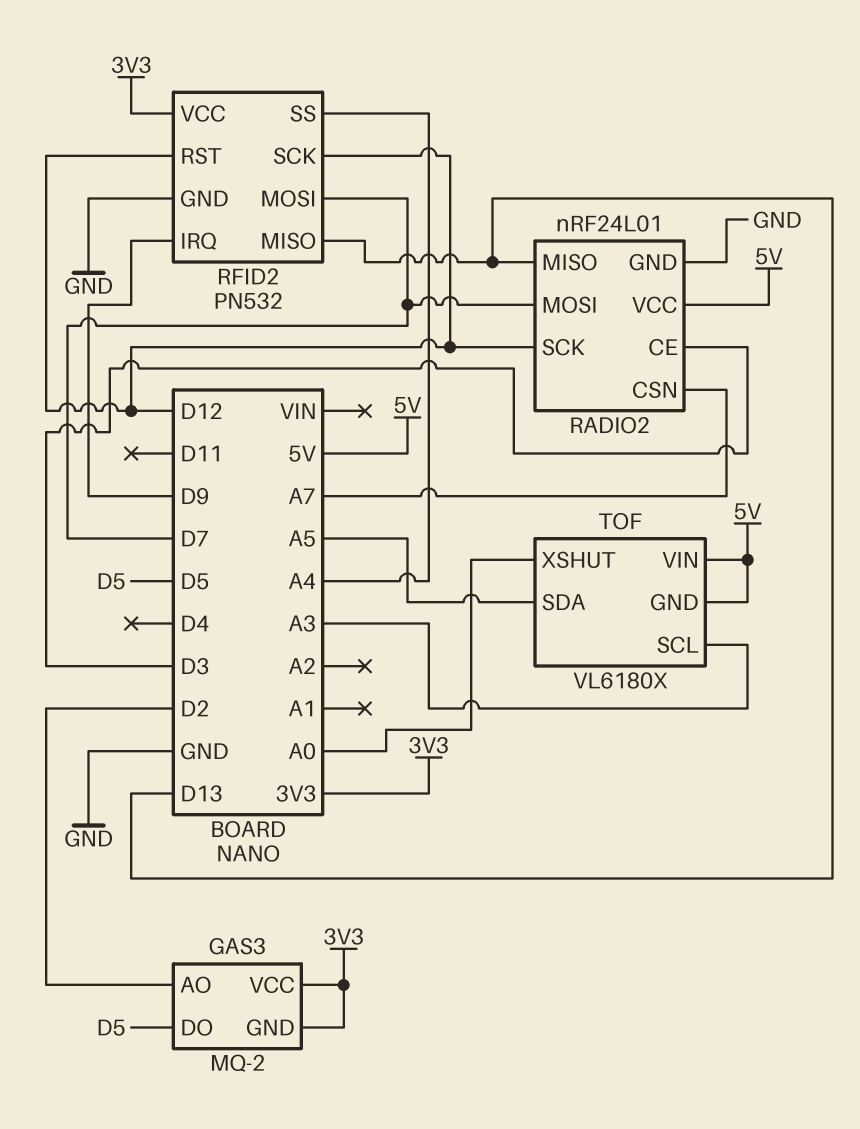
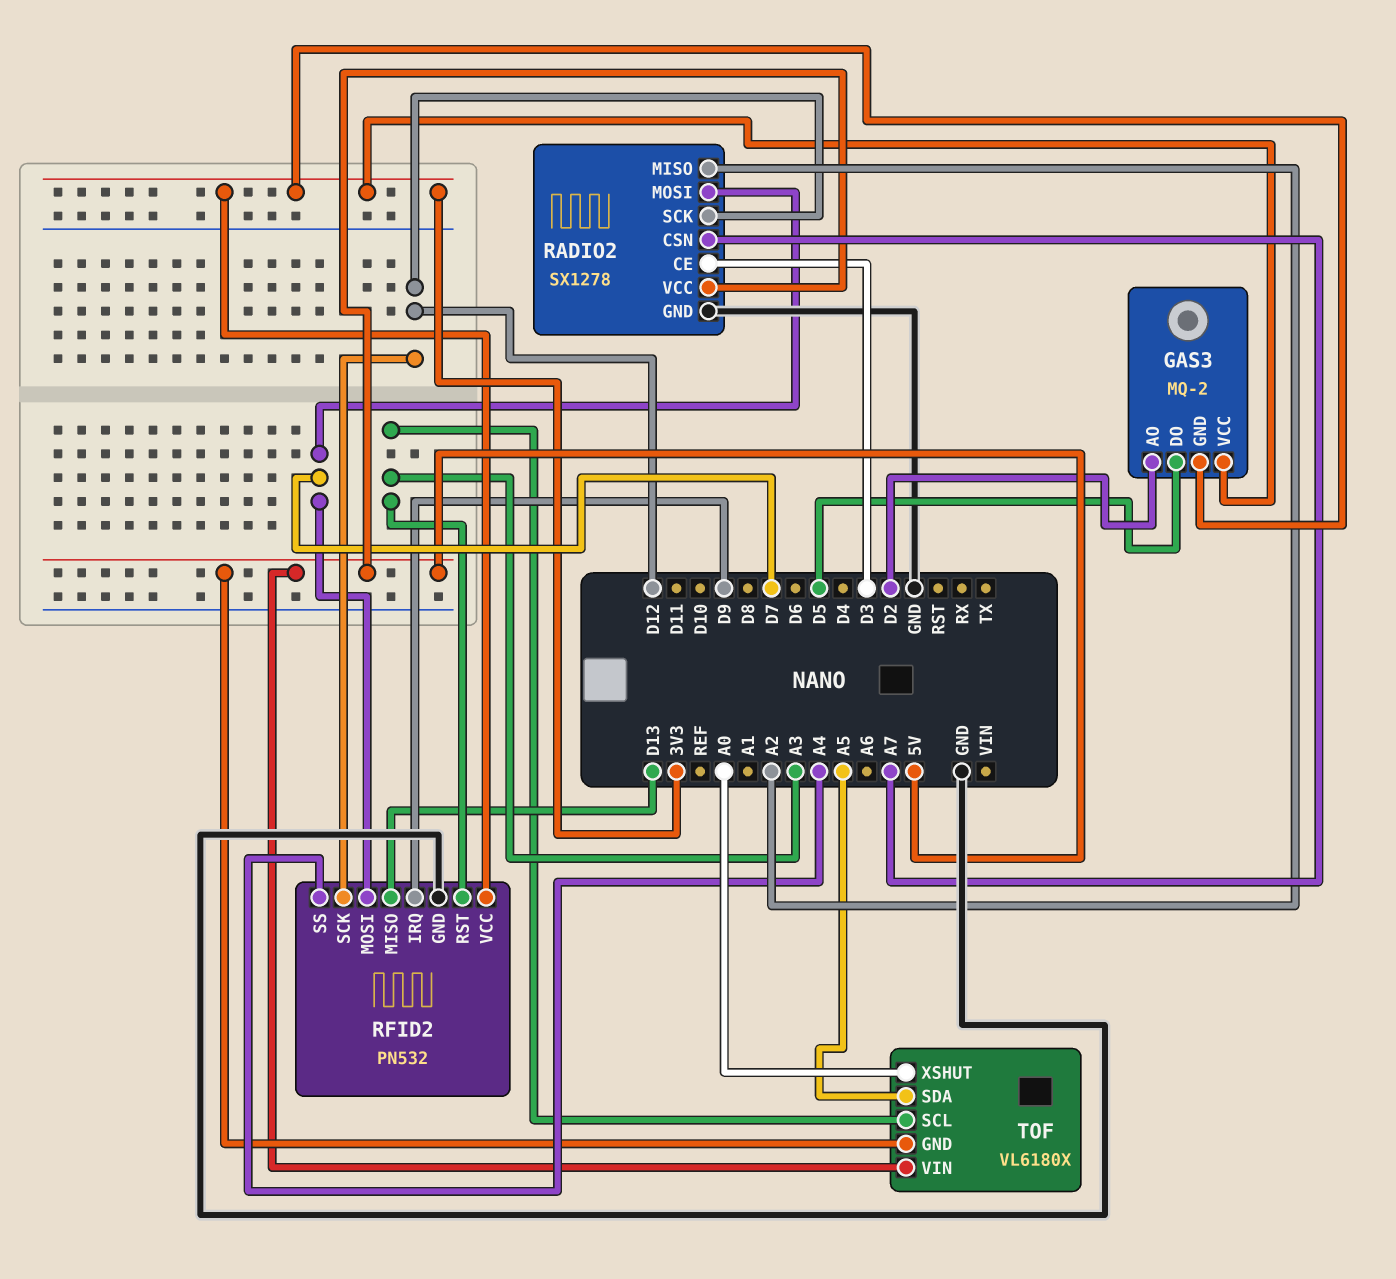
RADIO2: nRF24L01 -> SX1278
RADIO2 pin MISO: D13 -> A2
RFID2 pin RST: D12 -> A3

